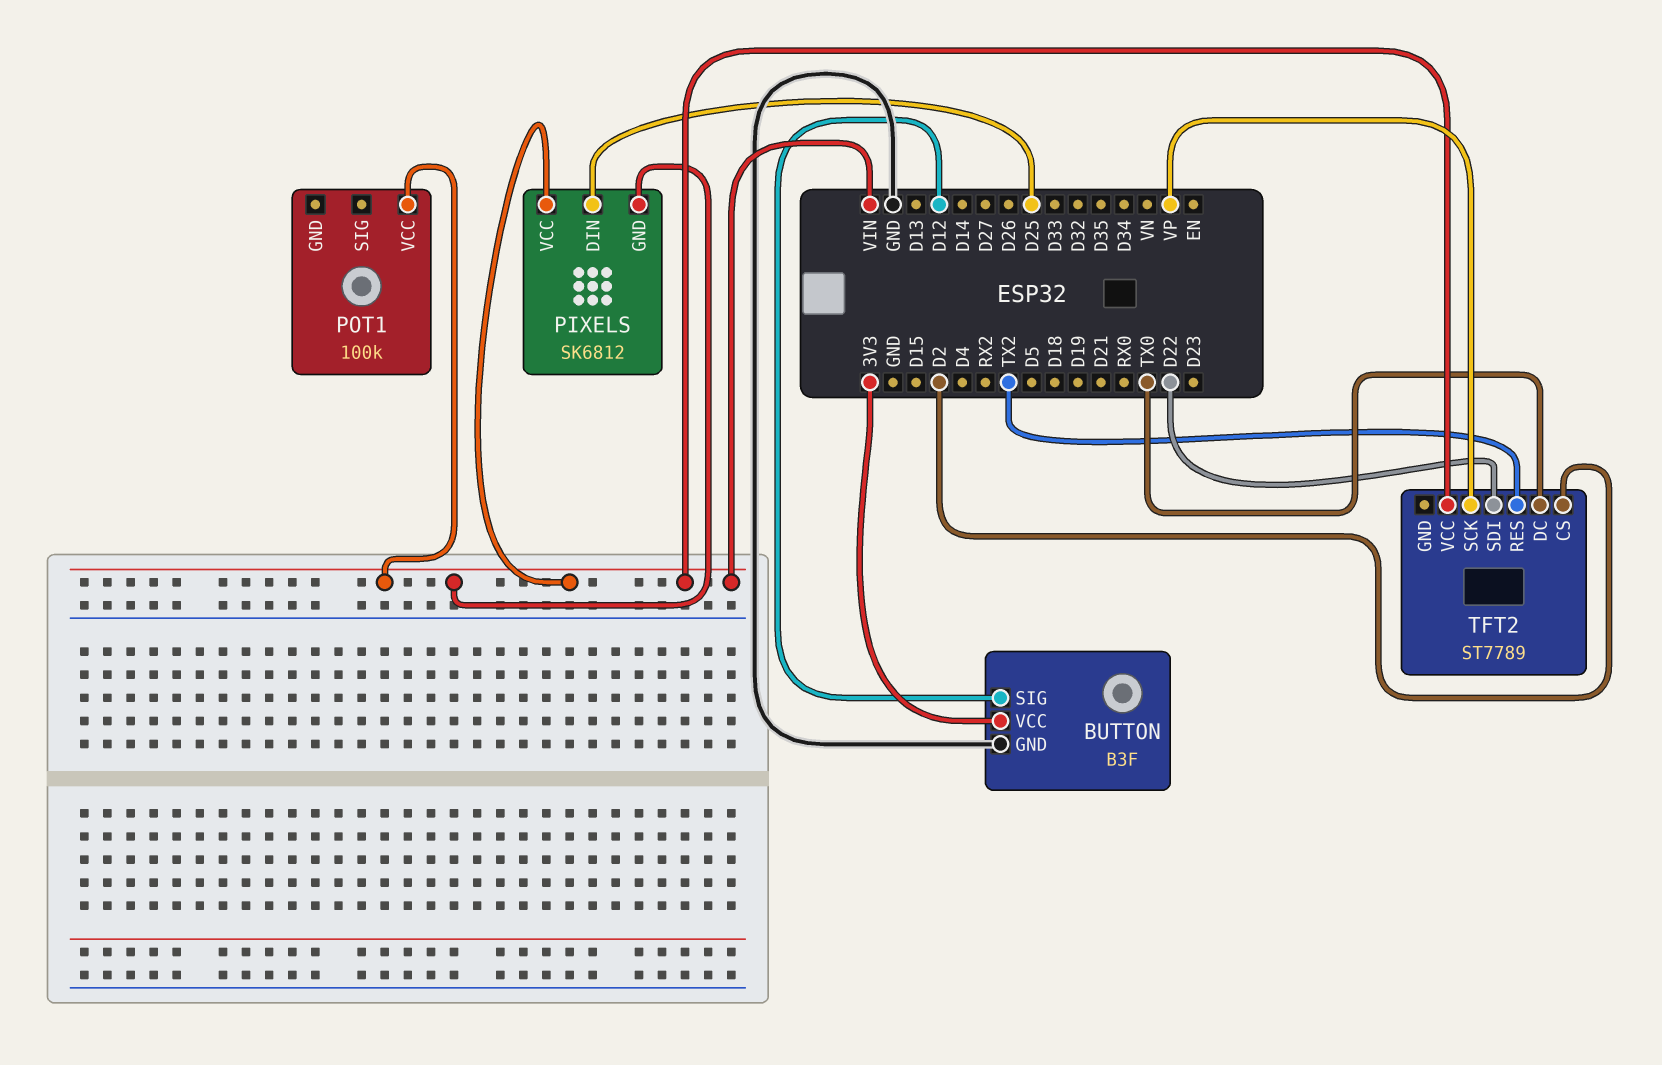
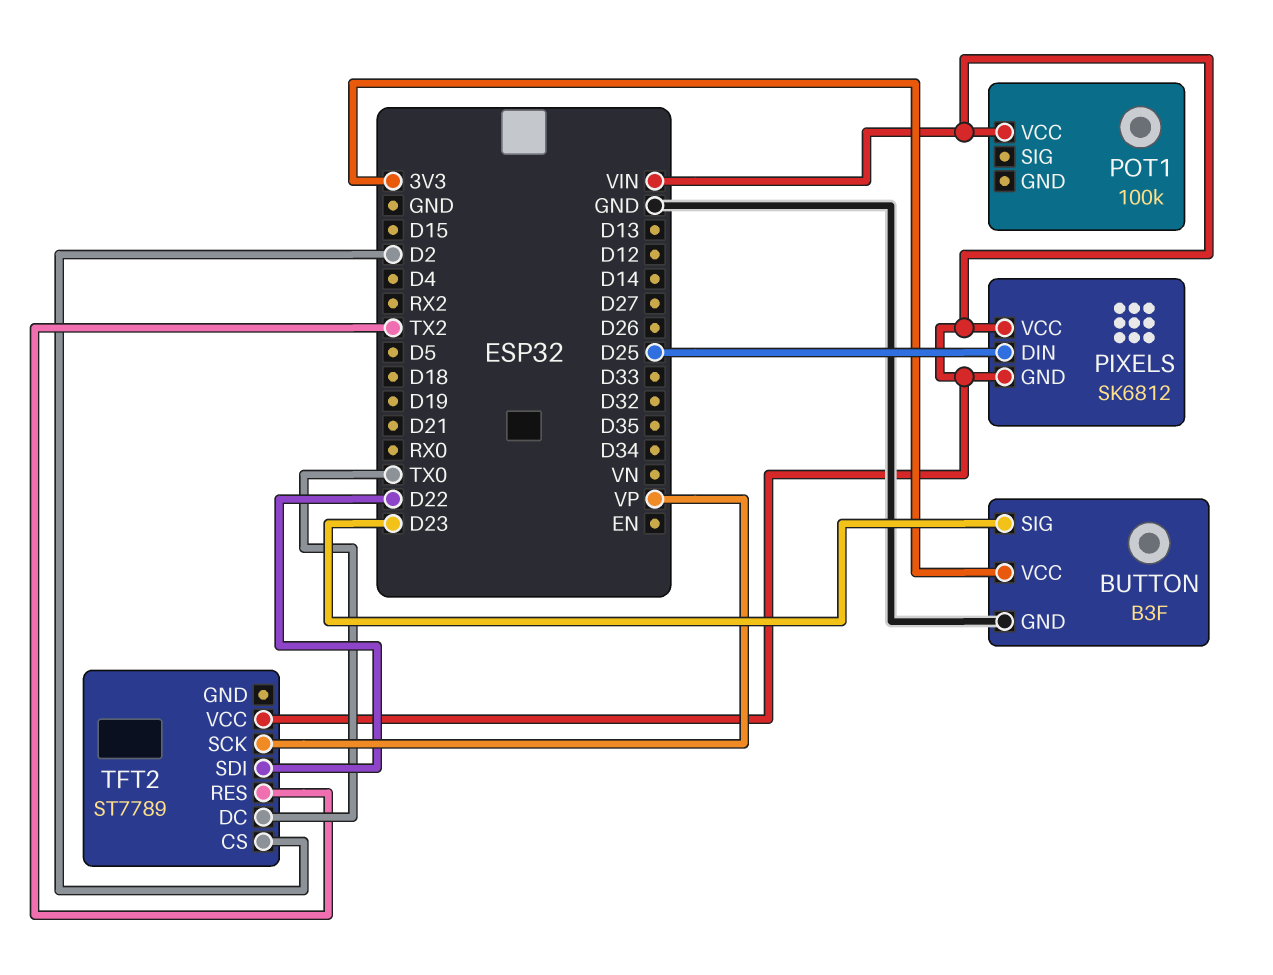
BUTTON pin SIG: D12 -> D23

